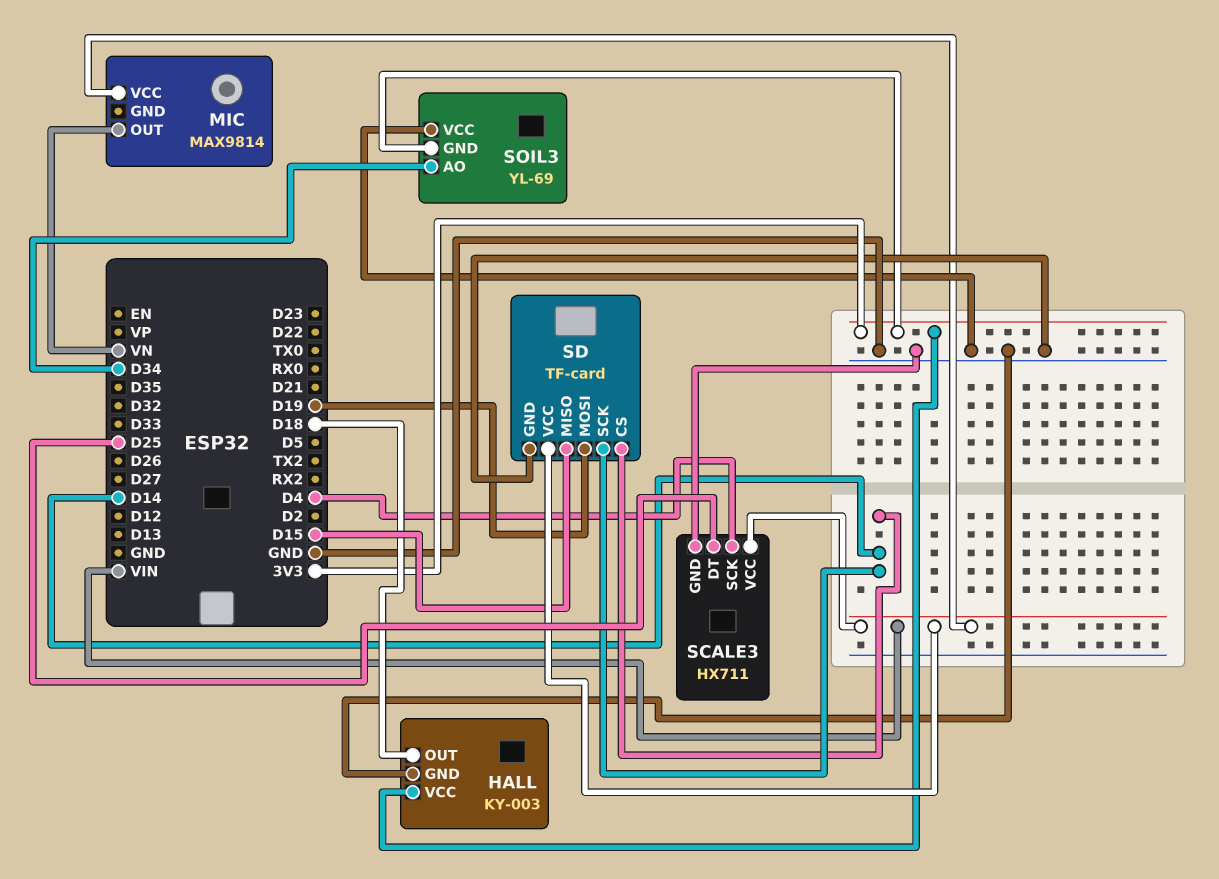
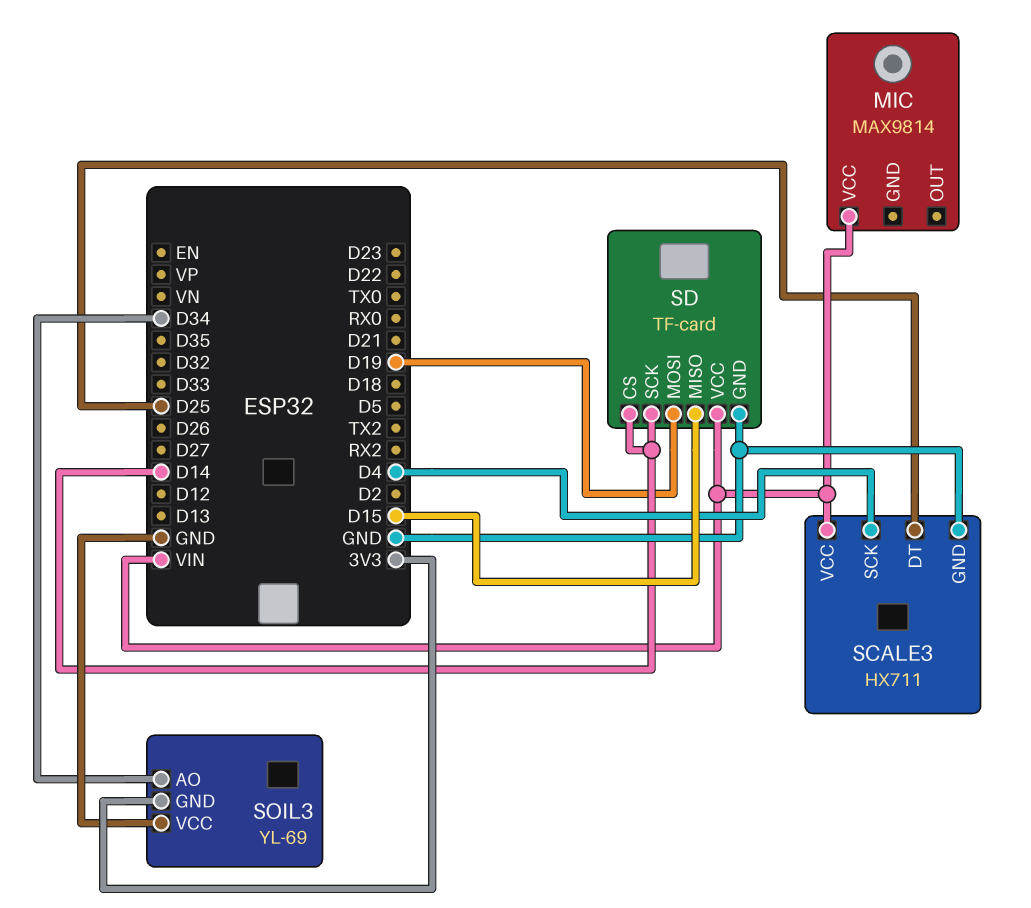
HALL: KY-003 -> none
HALL pin GND: GND -> none
HALL pin OUT: D18 -> none
HALL pin VCC: 3V3 -> none
MIC pin OUT: VN -> none

